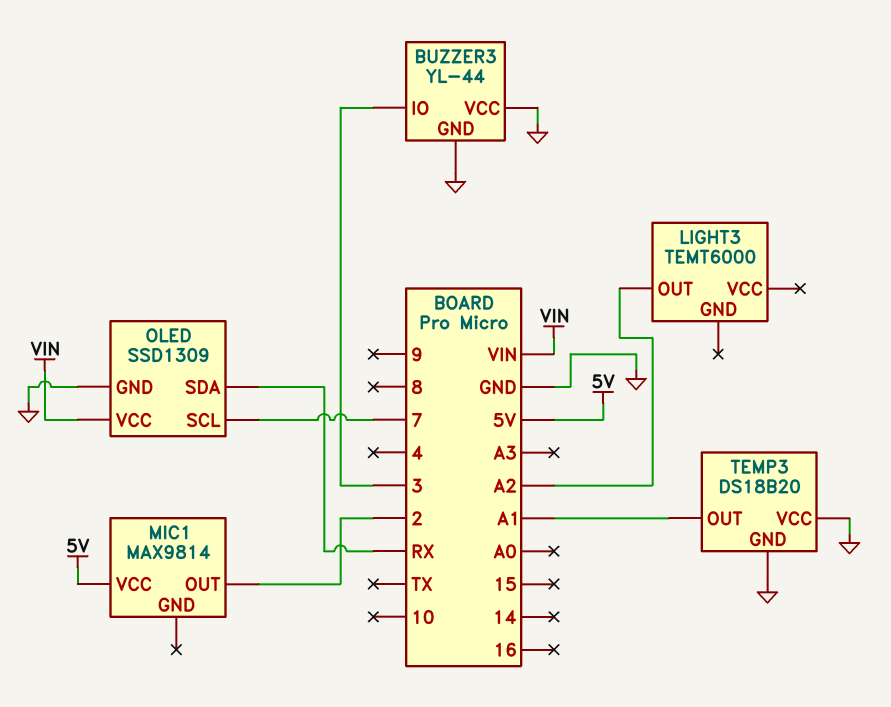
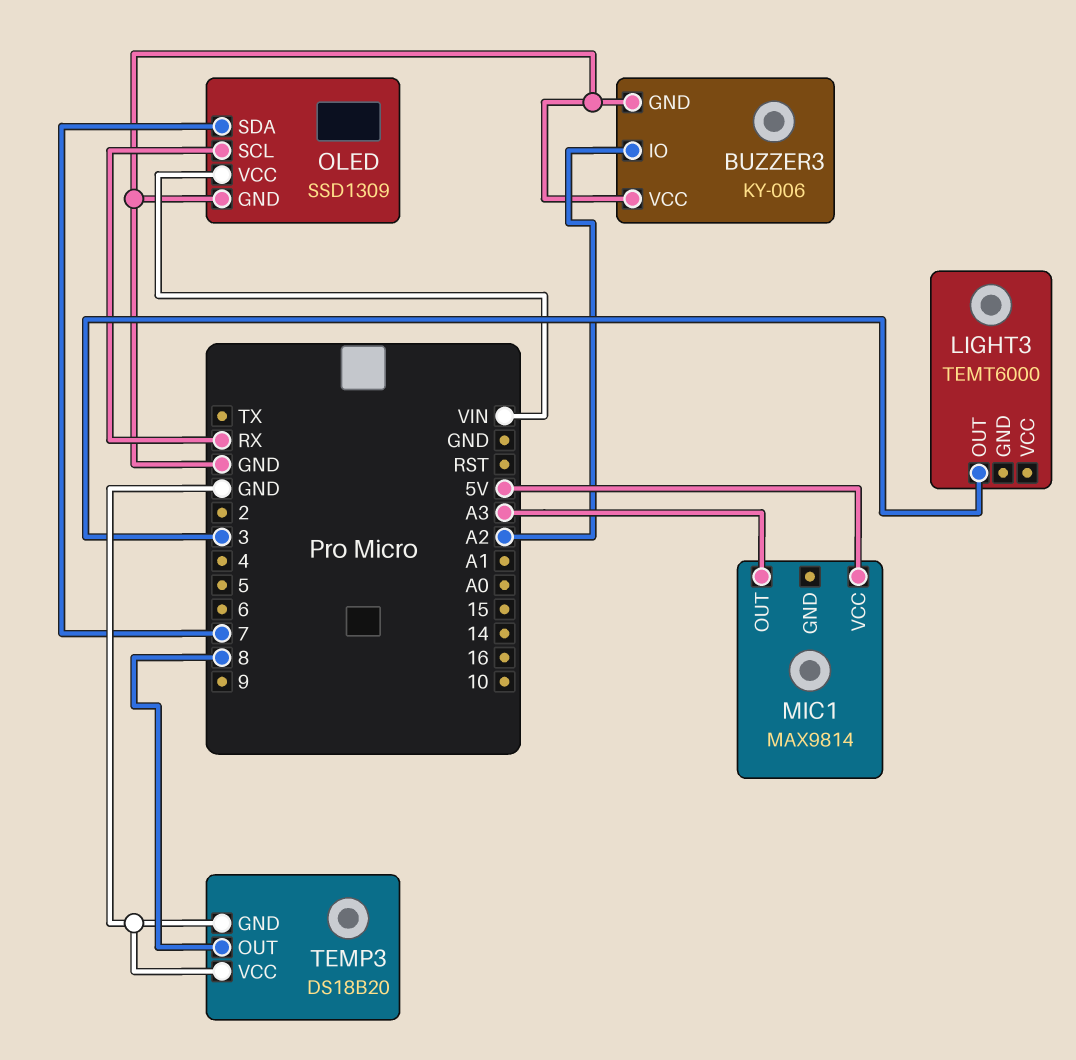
BUZZER3: YL-44 -> KY-006
BUZZER3 pin IO: 3 -> A2
LIGHT3 pin OUT: A2 -> 3
MIC1 pin OUT: 2 -> A3
OLED pin SCL: 7 -> RX
OLED pin SDA: RX -> 7
TEMP3 pin OUT: A1 -> 8

